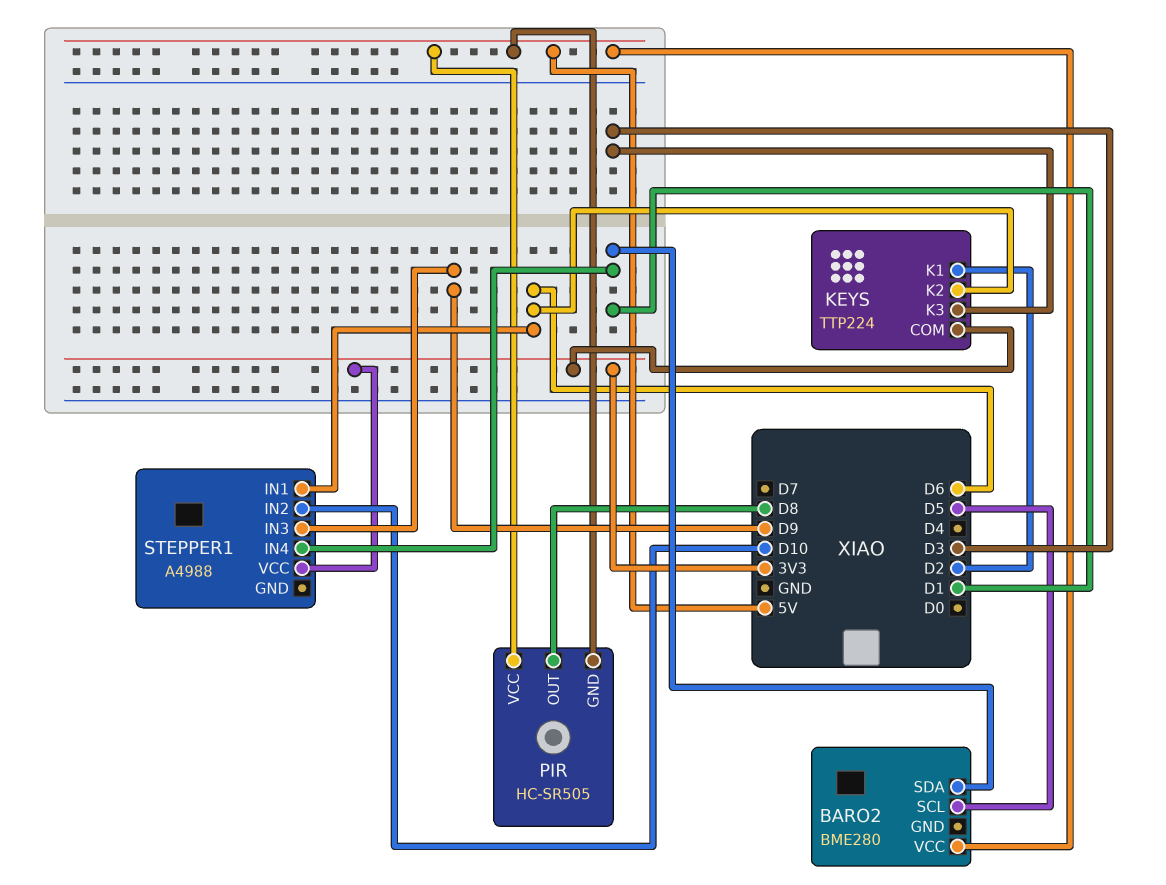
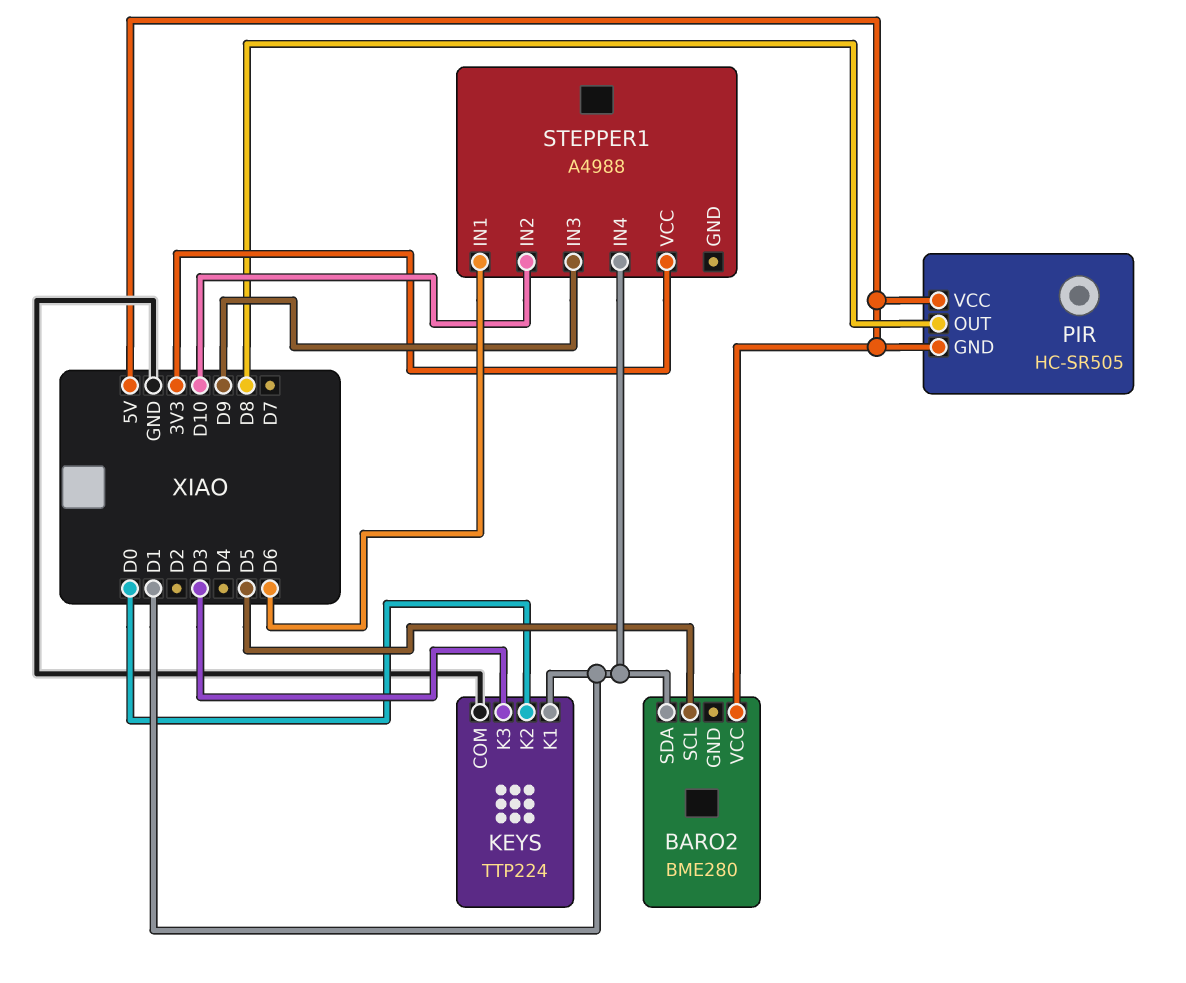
KEYS pin COM: 3V3 -> GND
KEYS pin K1: D2 -> D1
KEYS pin K2: D6 -> D0

